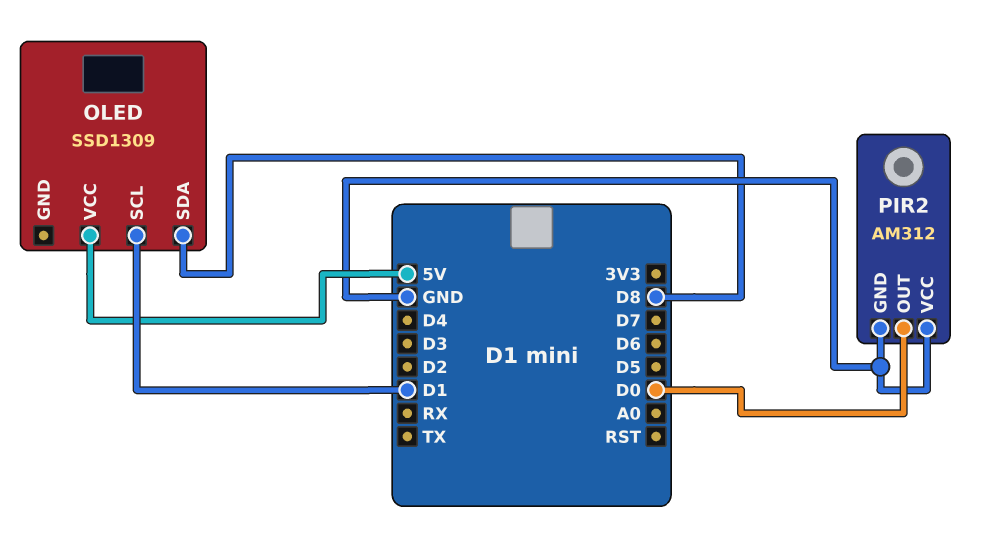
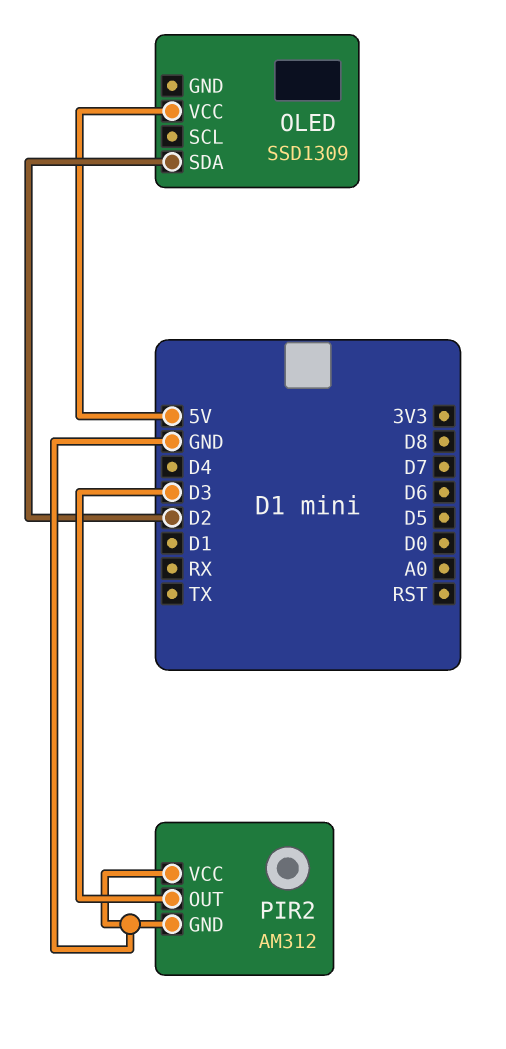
OLED pin SCL: D1 -> none
OLED pin SDA: D8 -> D2
PIR2 pin OUT: D0 -> D3

